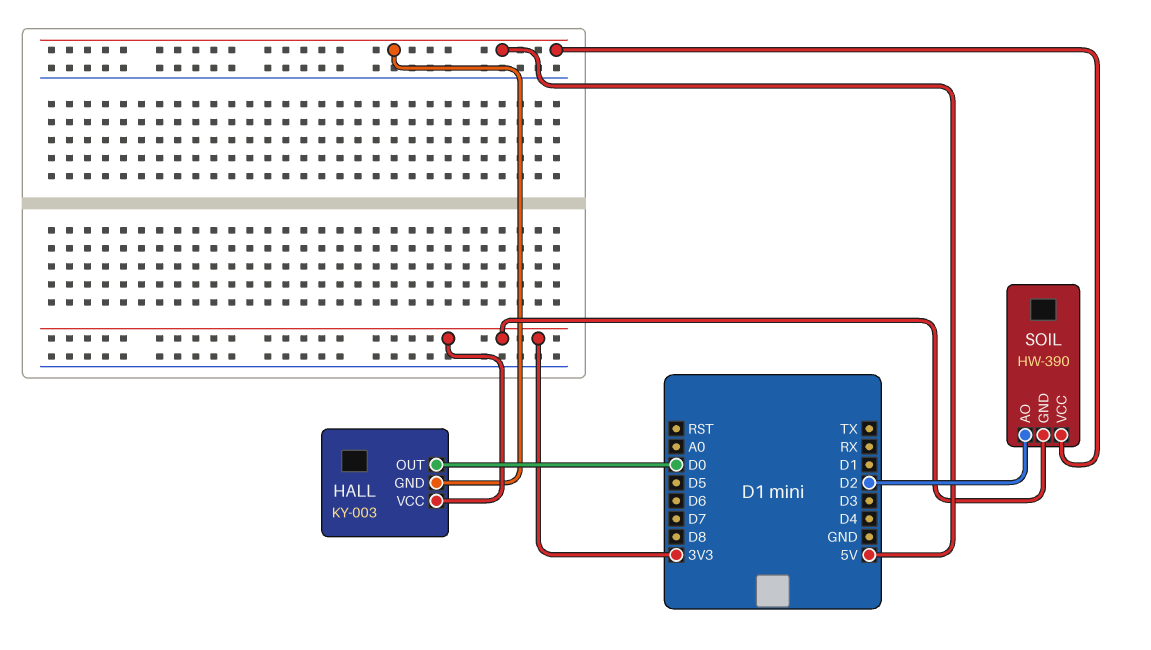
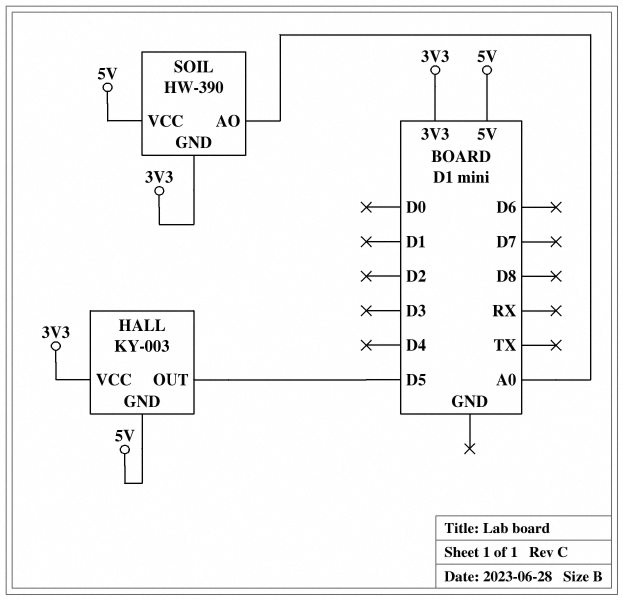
HALL pin OUT: D0 -> D5
SOIL pin AO: D2 -> A0

